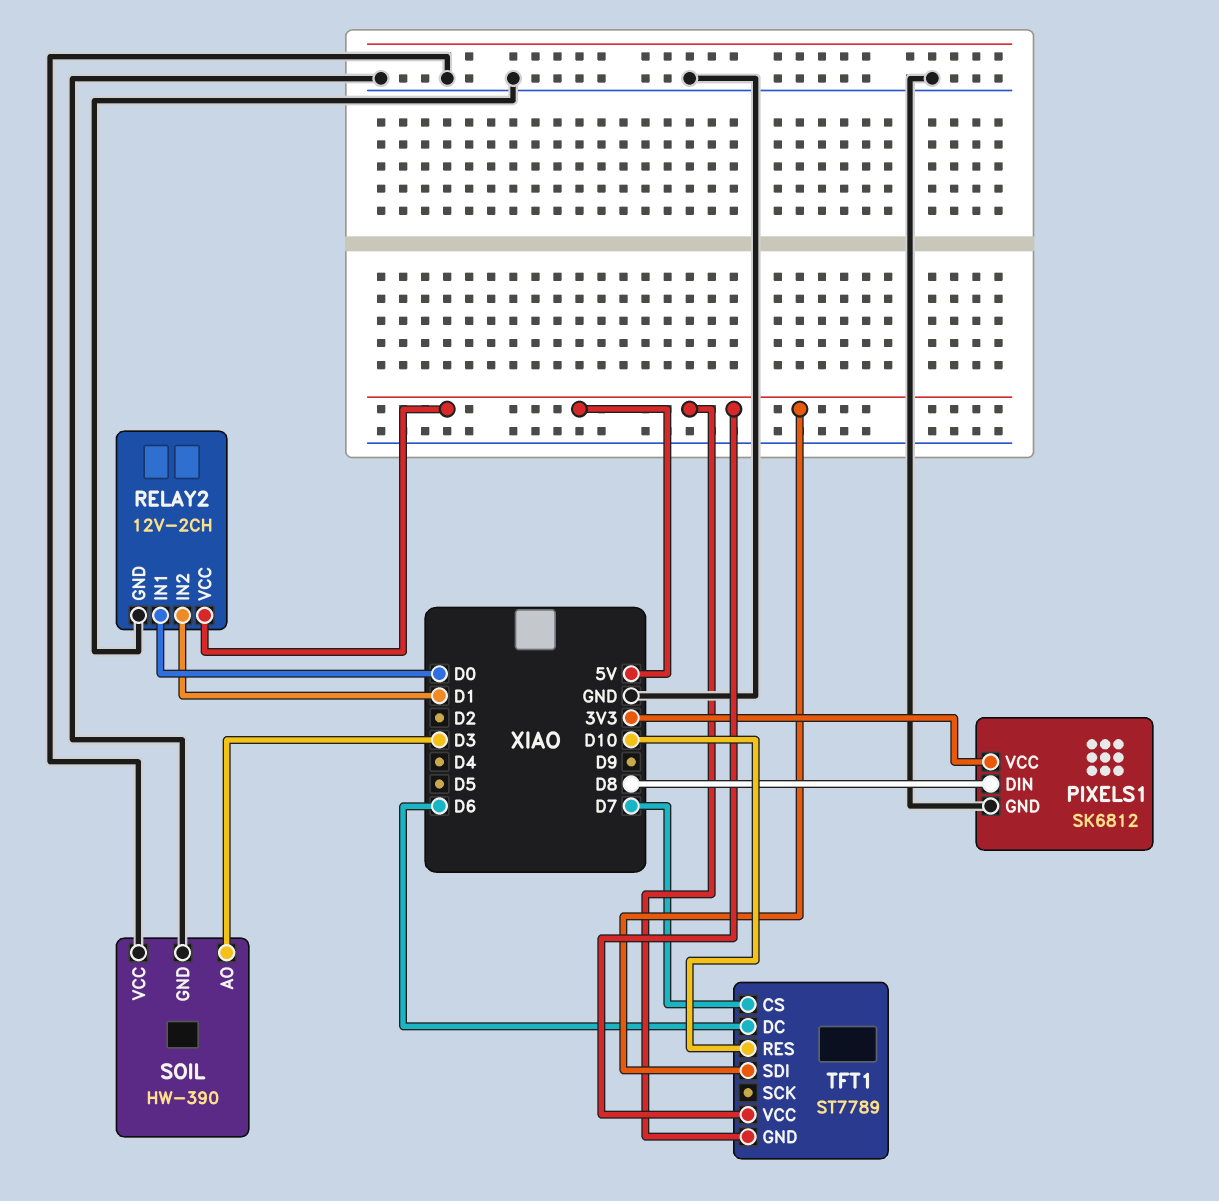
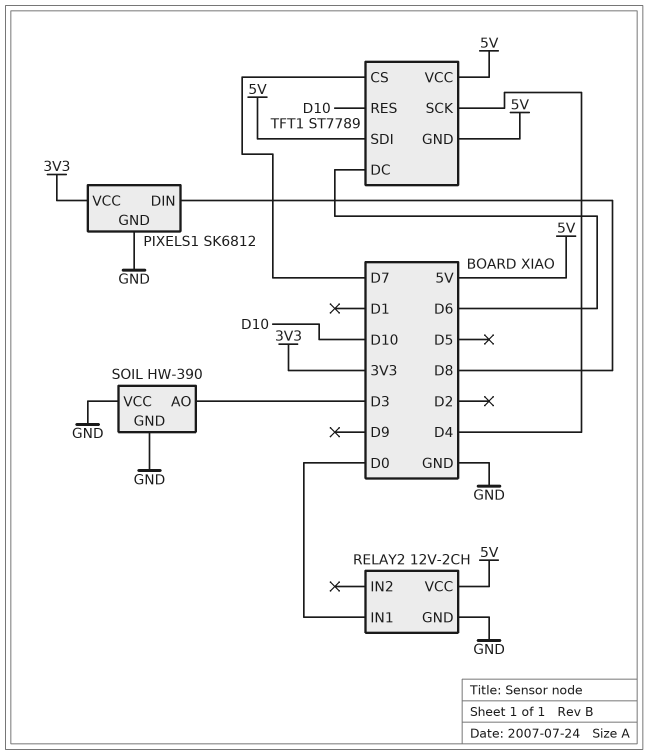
RELAY2 pin IN2: D1 -> none
TFT1 pin SCK: none -> D4

